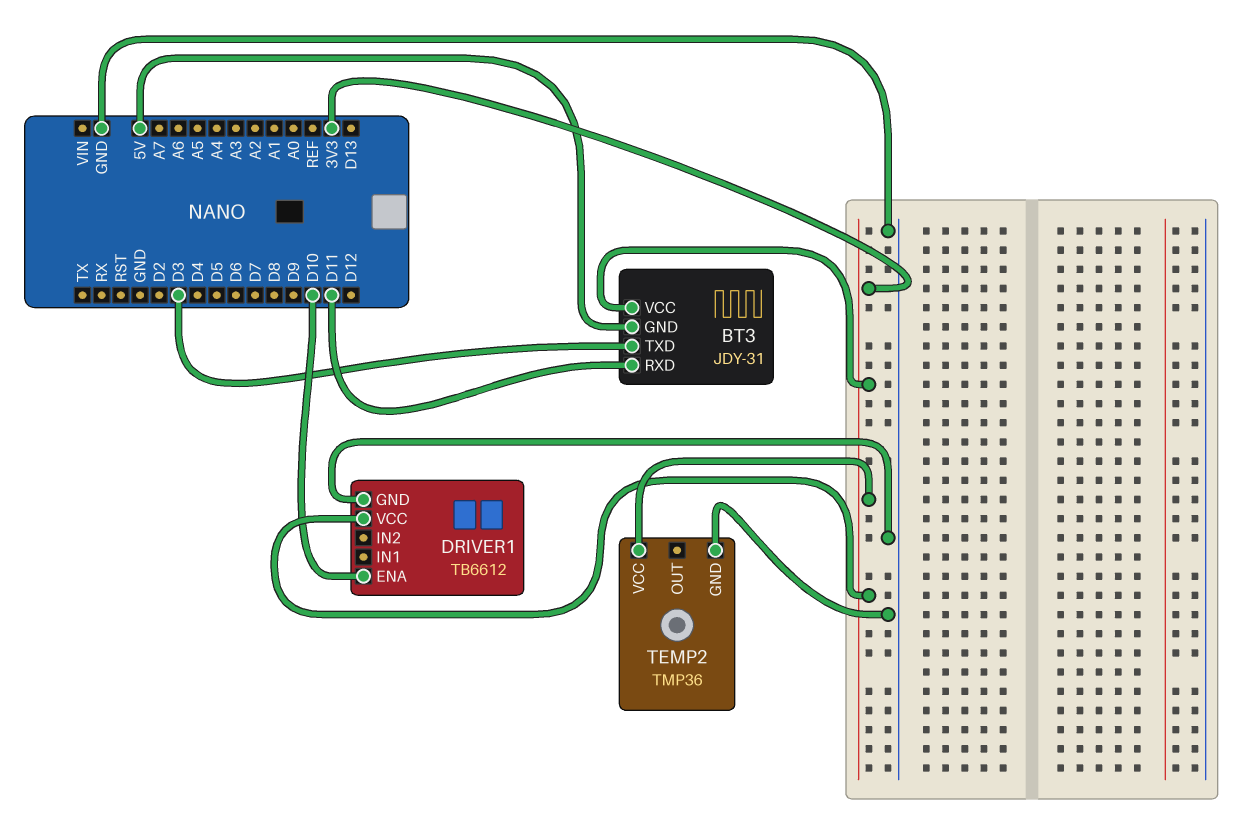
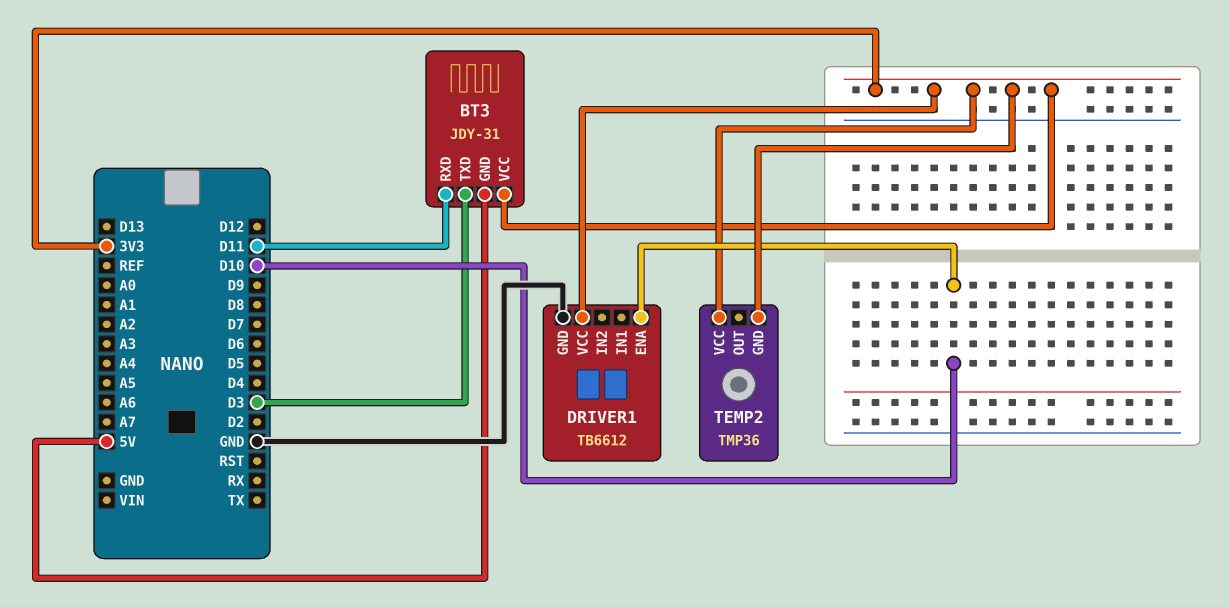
TEMP2 pin GND: GND -> 3V3

